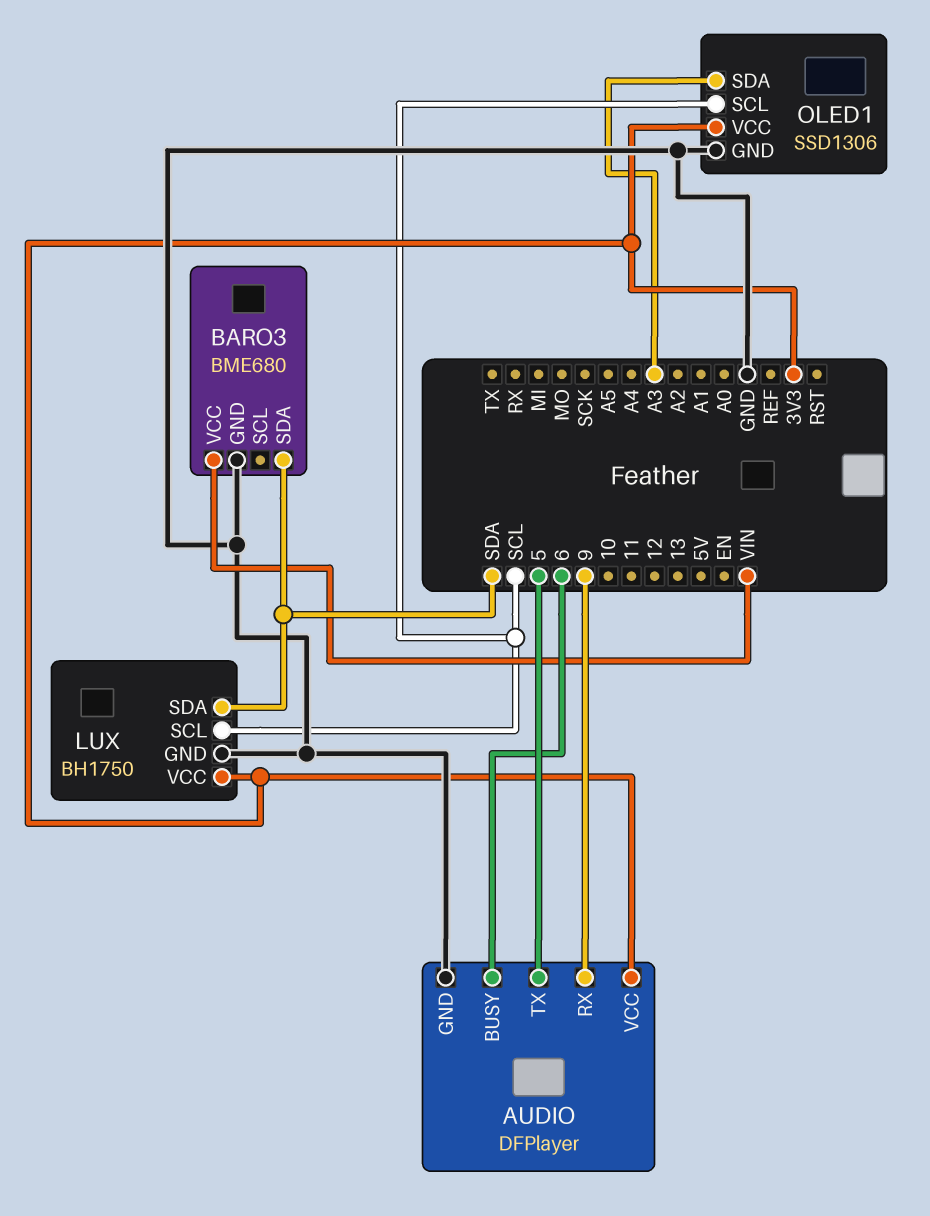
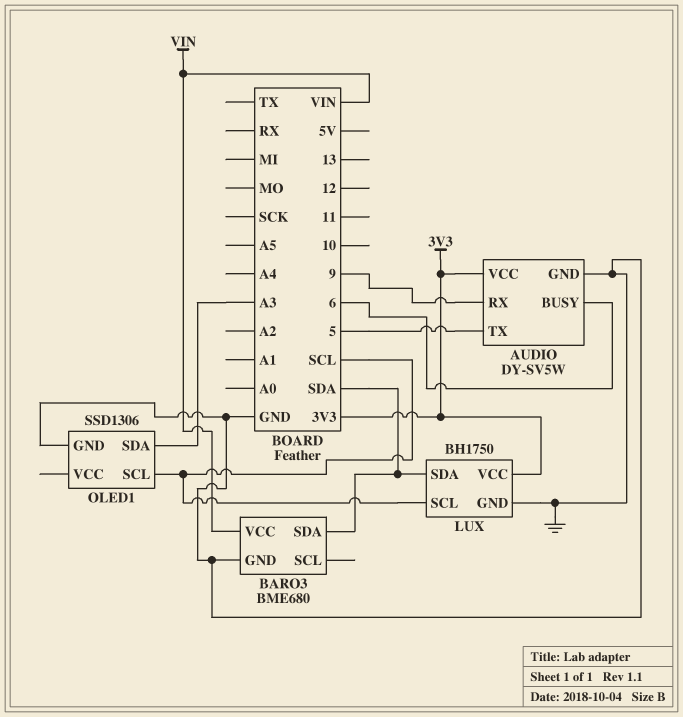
AUDIO: DFPlayer -> DY-SV5W
OLED1 pin VCC: 3V3 -> none

